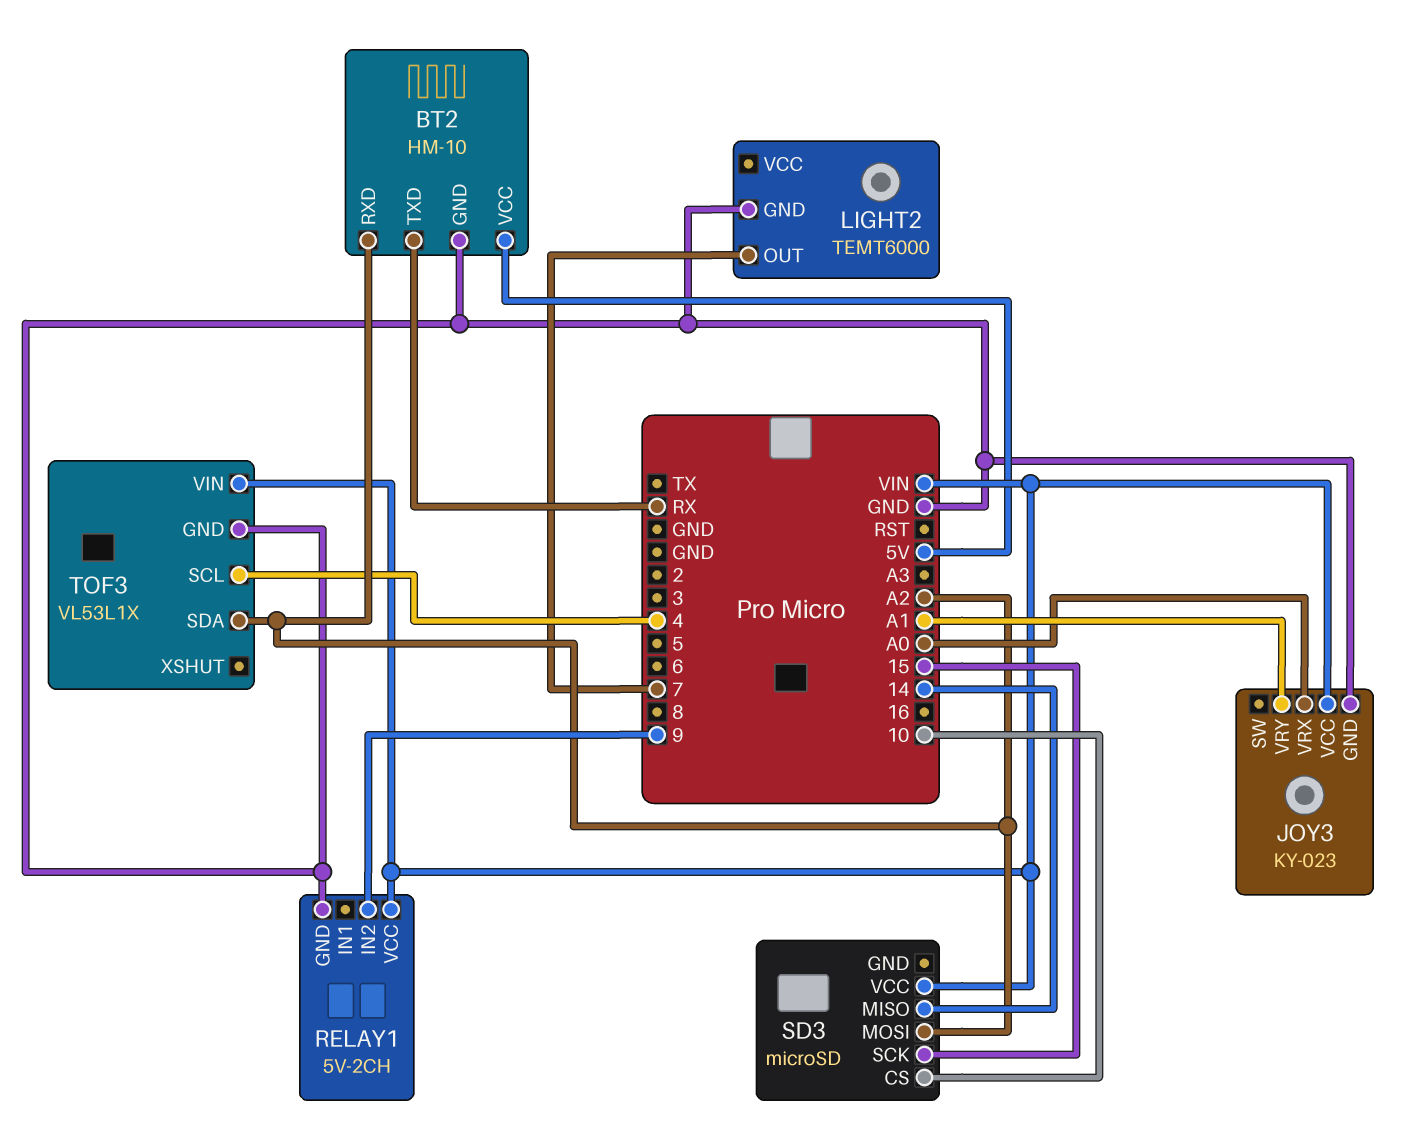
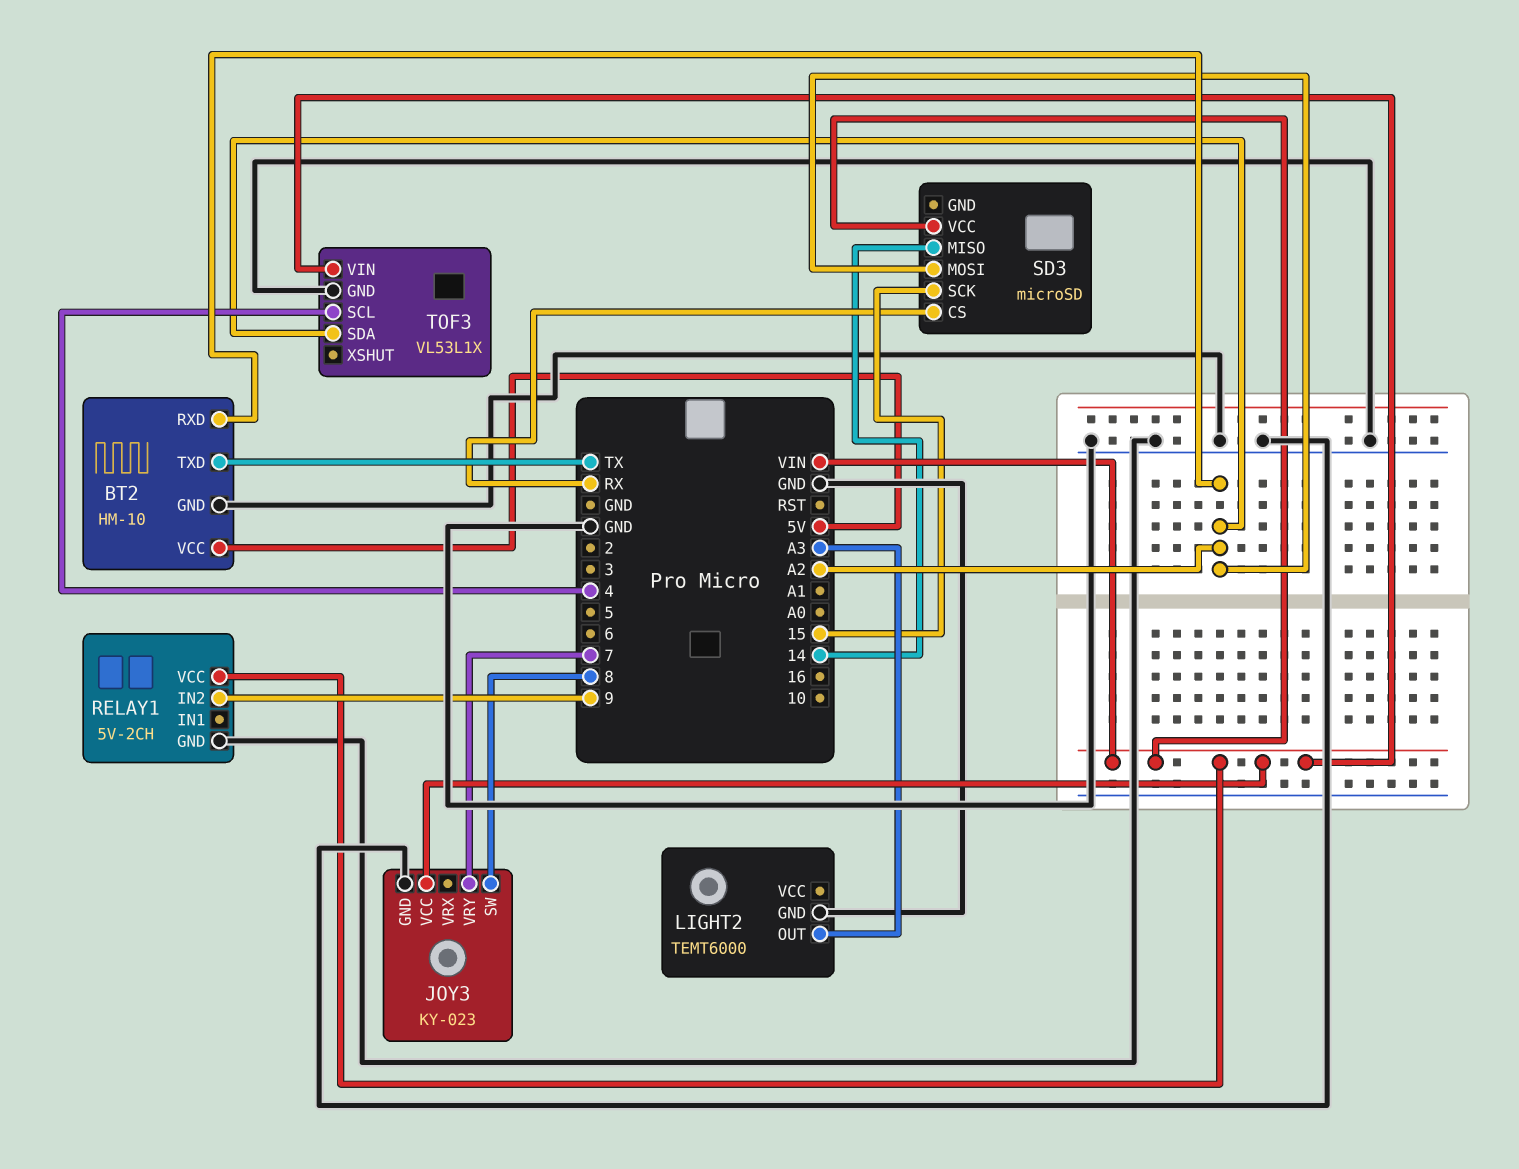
BT2 pin TXD: RX -> TX
JOY3 pin SW: none -> 8
JOY3 pin VRX: A0 -> none
JOY3 pin VRY: A1 -> 7
LIGHT2 pin OUT: 7 -> A3
SD3 pin CS: 10 -> RX

